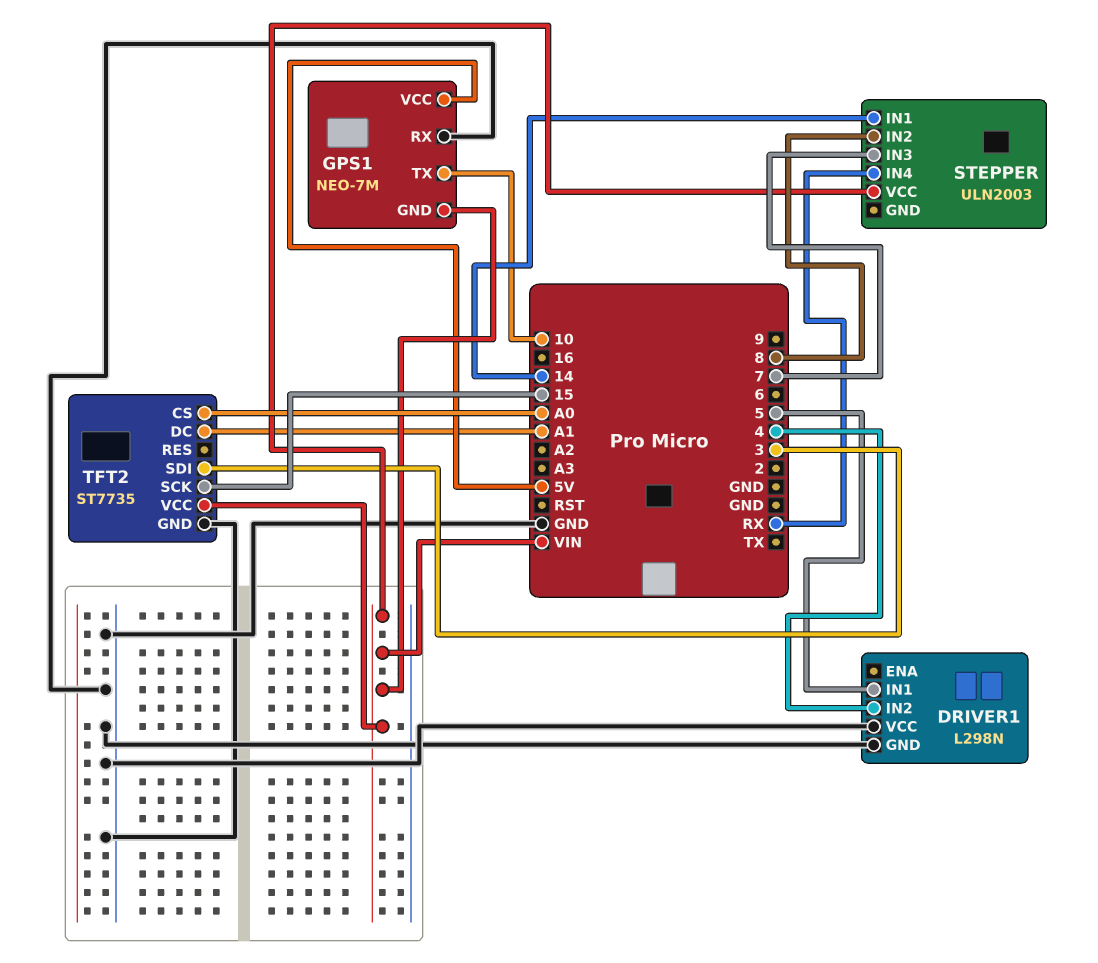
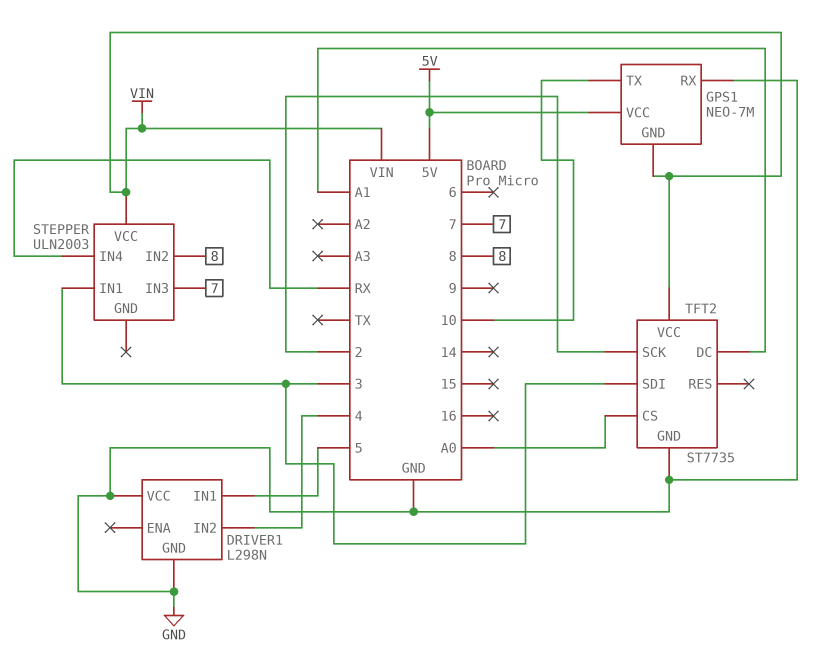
STEPPER pin IN1: 14 -> 3
TFT2 pin SCK: 15 -> 2

